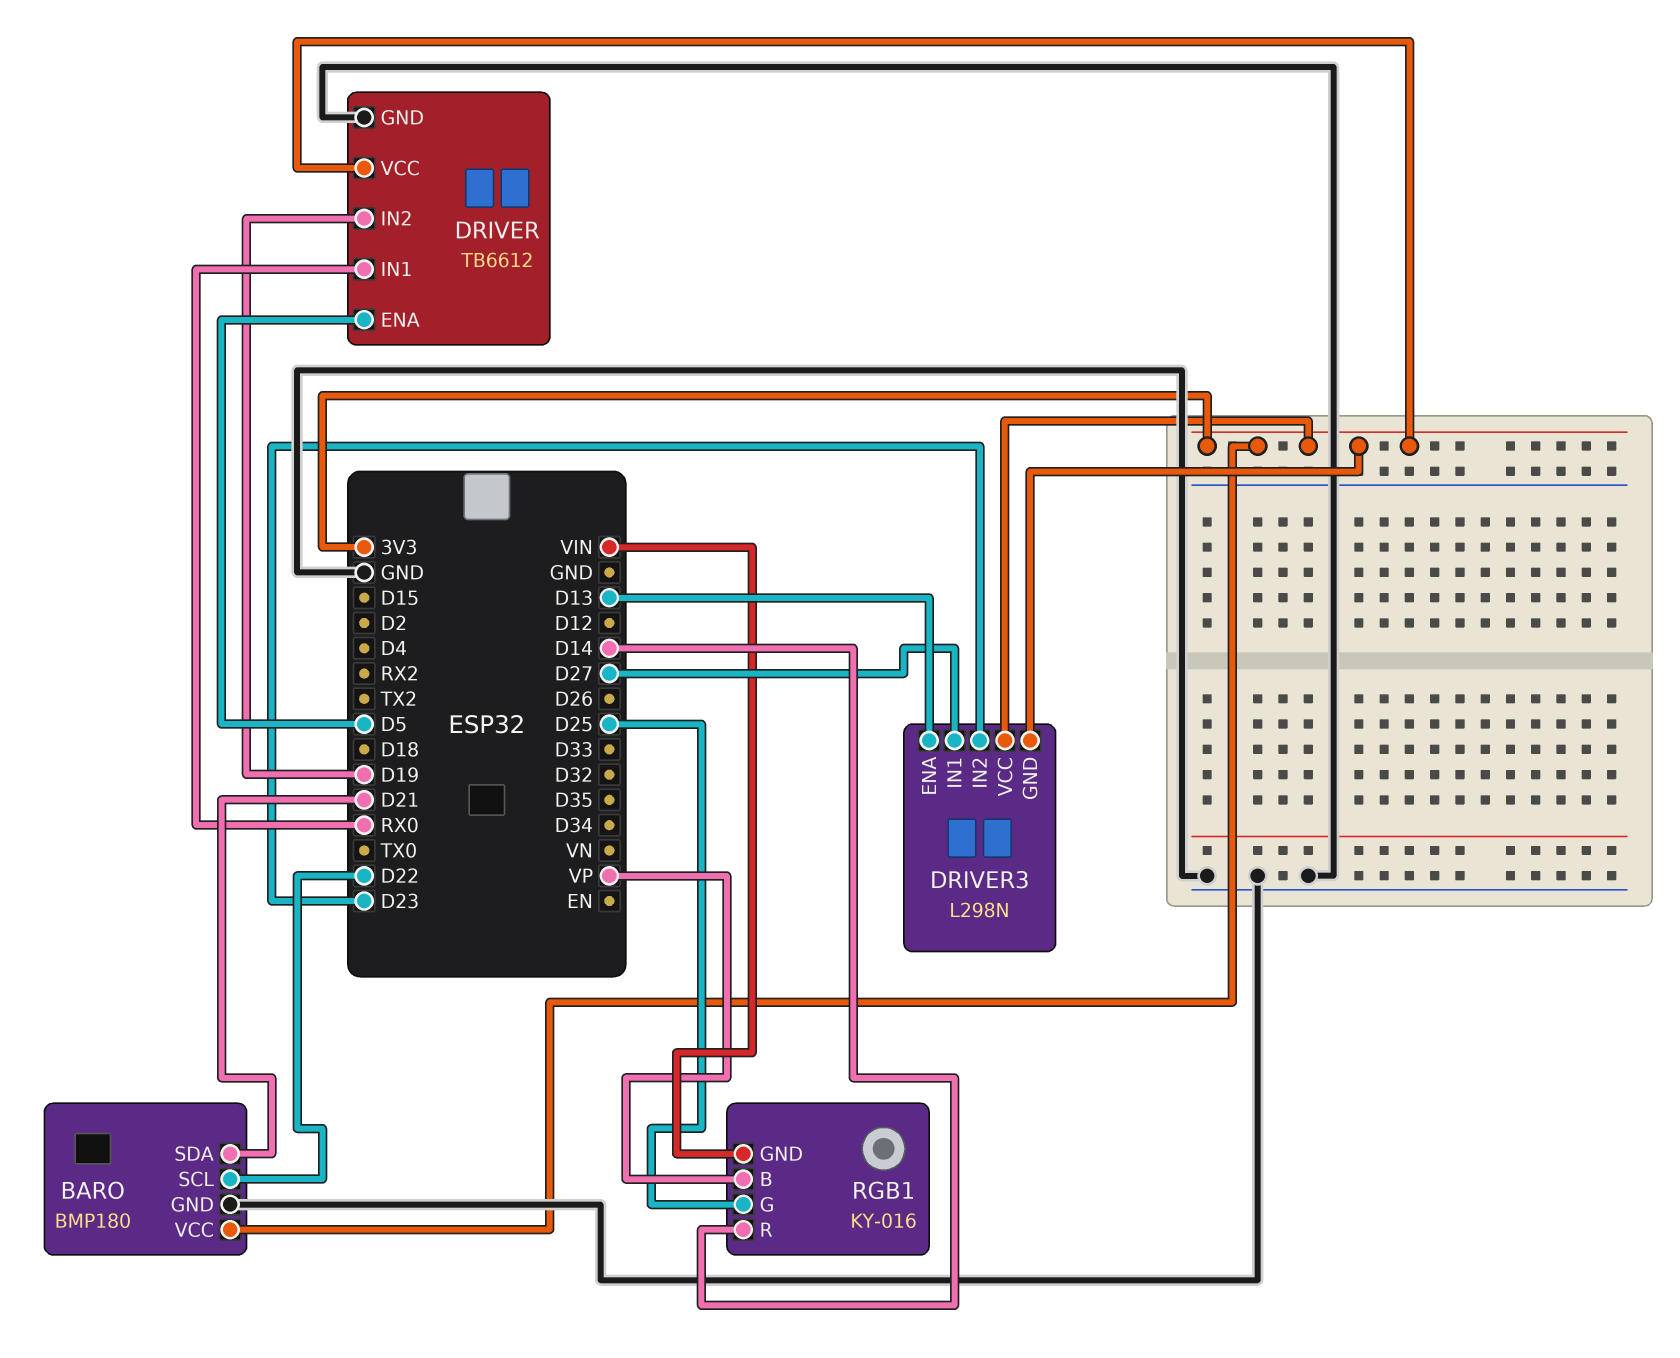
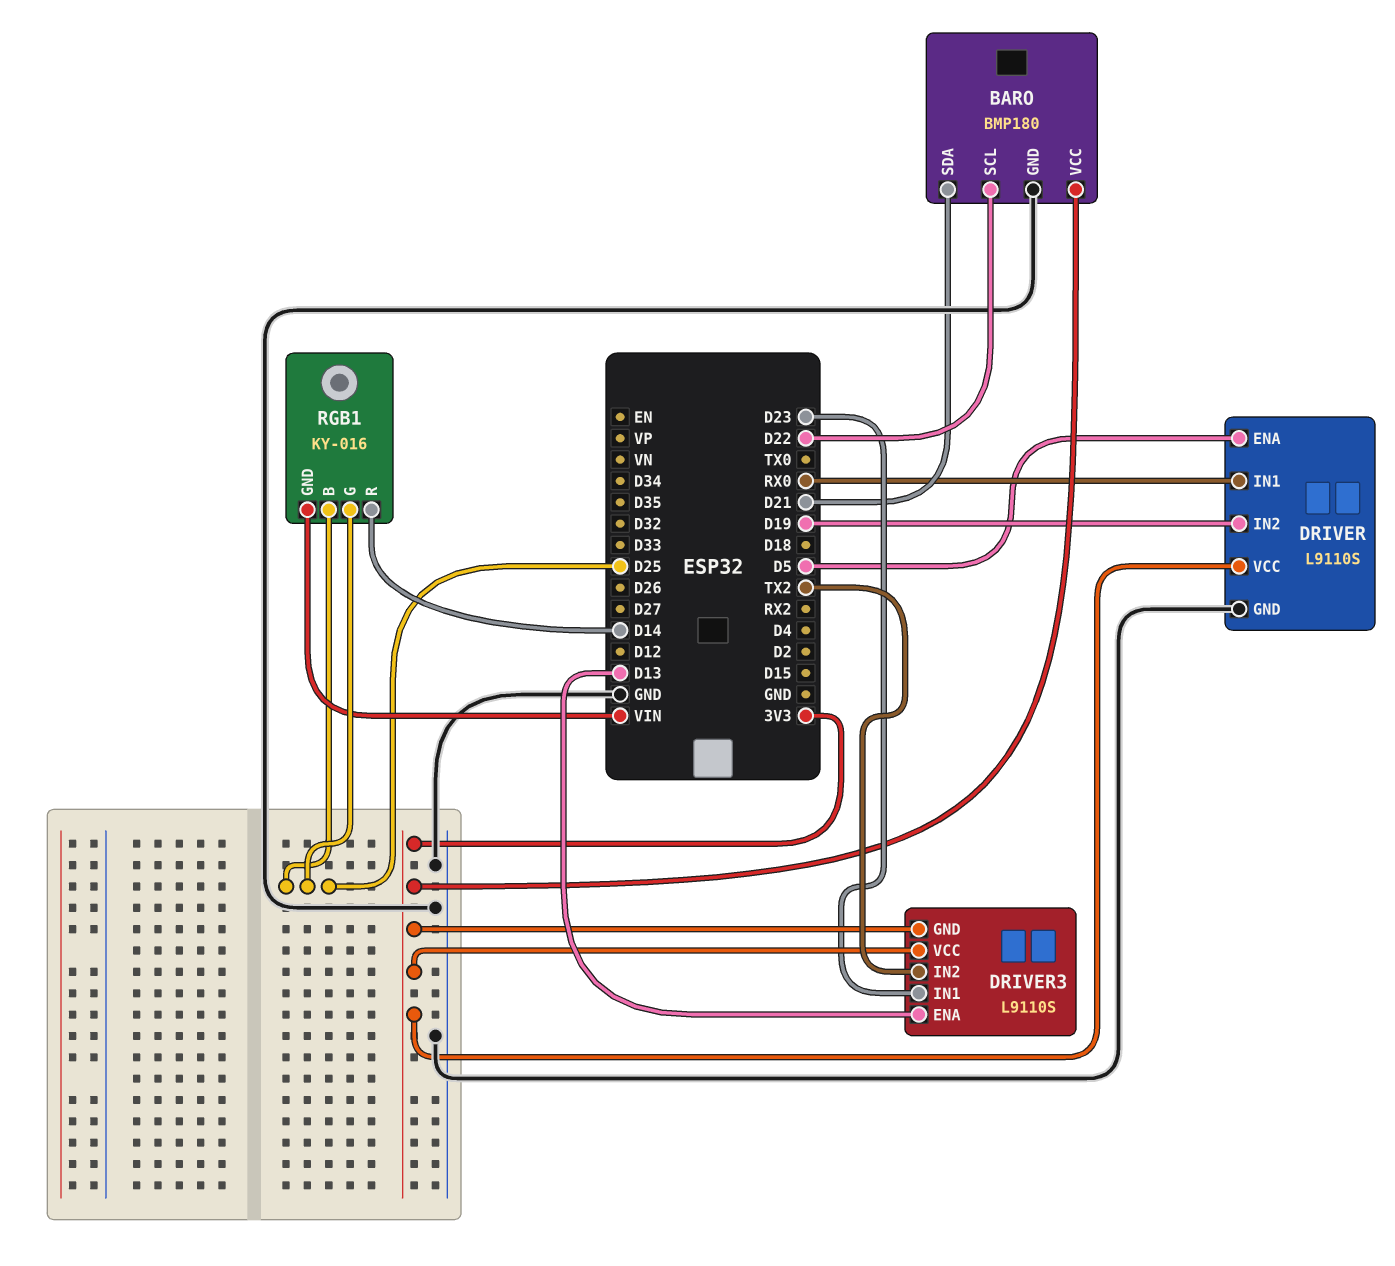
DRIVER: TB6612 -> L9110S
DRIVER3: L298N -> L9110S
DRIVER3 pin IN1: D27 -> D23
DRIVER3 pin IN2: D23 -> TX2
RGB1 pin B: VP -> D25

